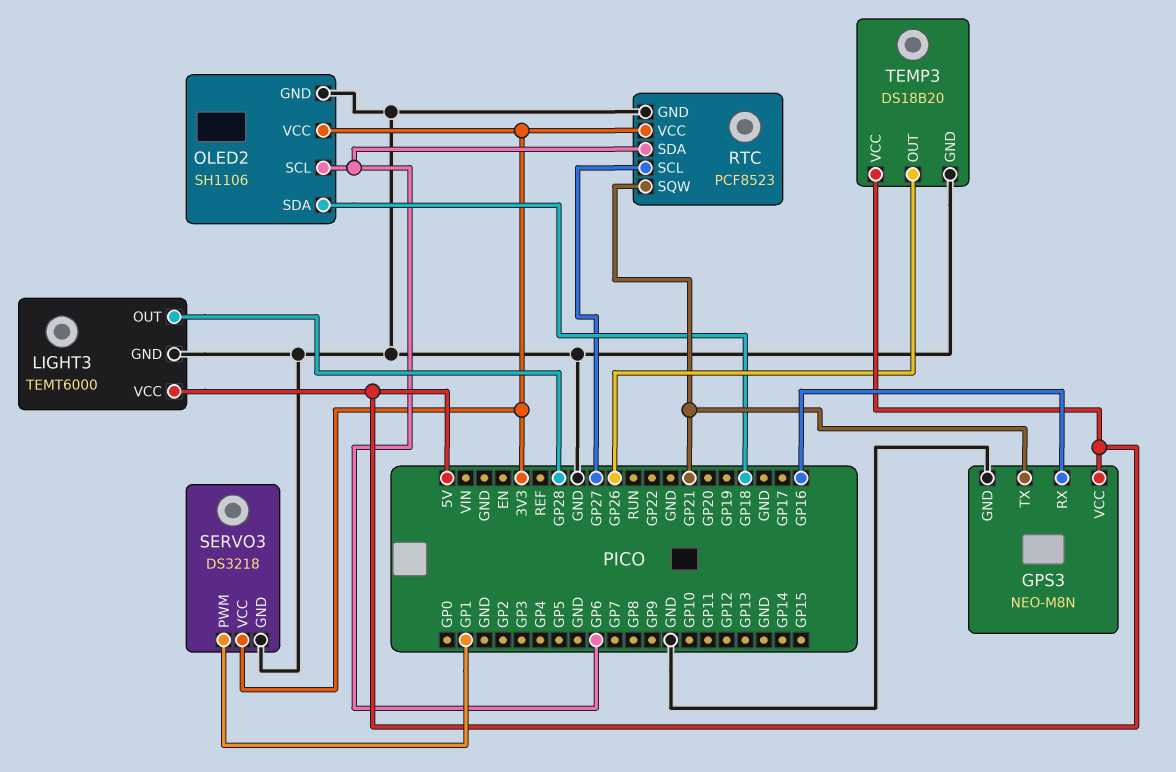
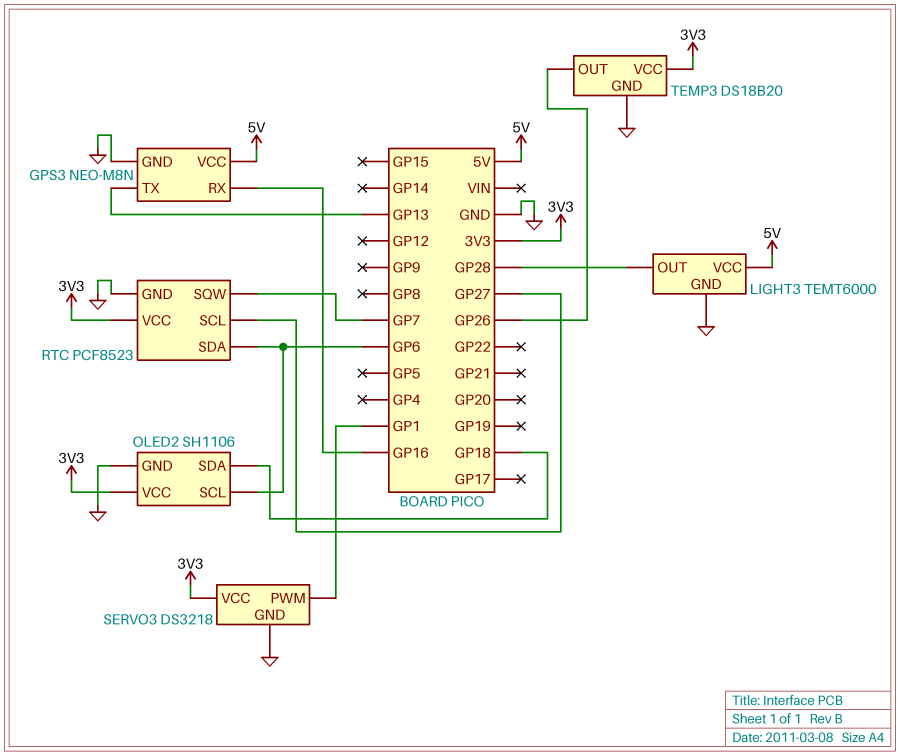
GPS3 pin TX: GP21 -> GP13
RTC pin SQW: GP21 -> GP7
TEMP3 pin VCC: 5V -> 3V3

